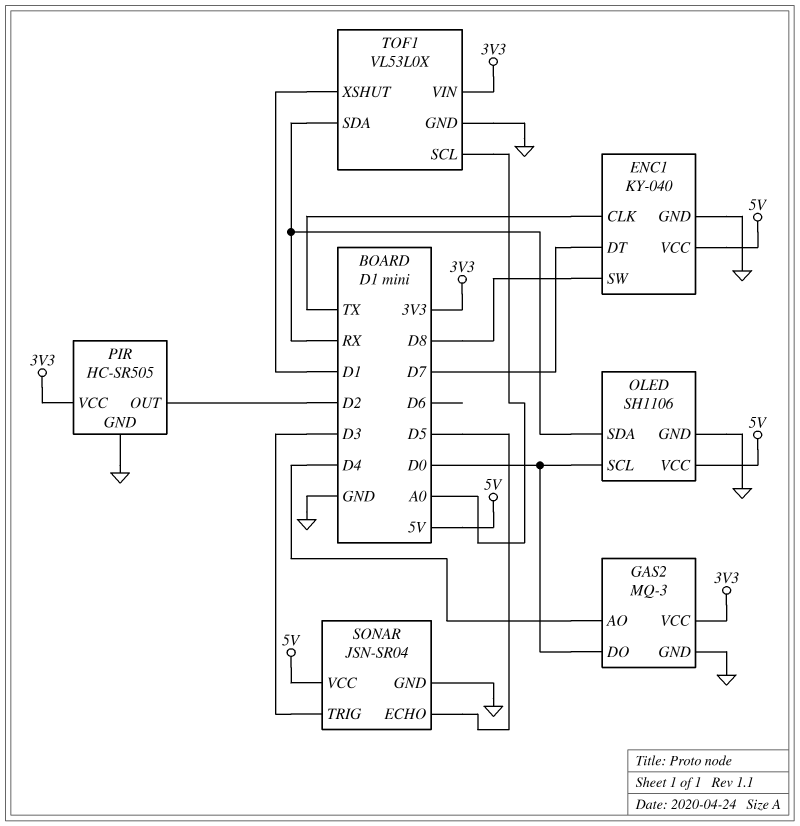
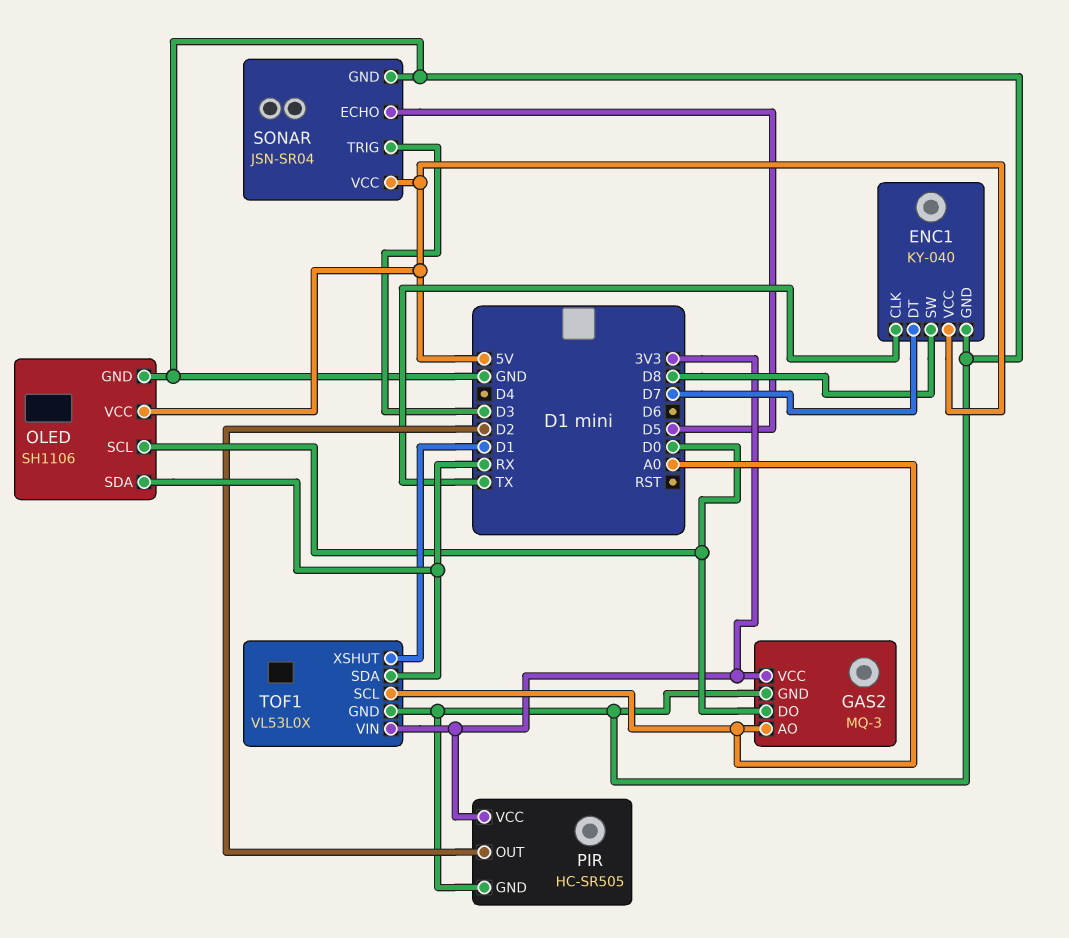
GAS2 pin AO: D4 -> A0

